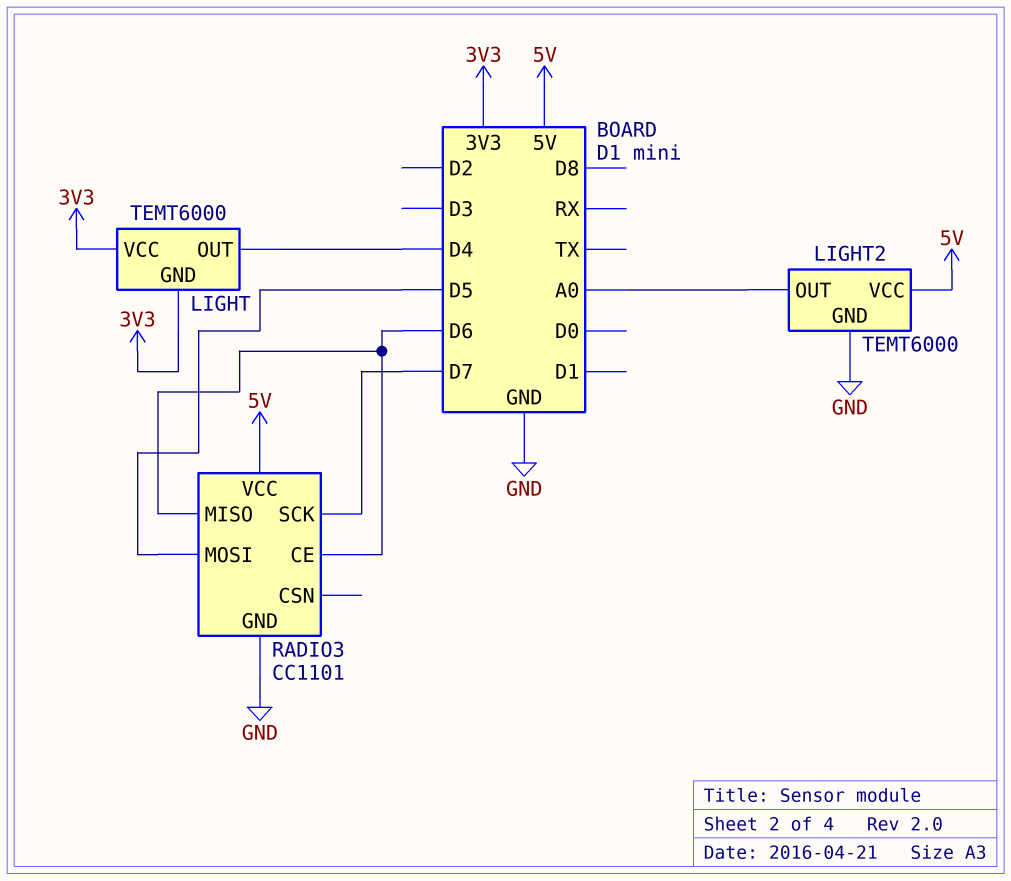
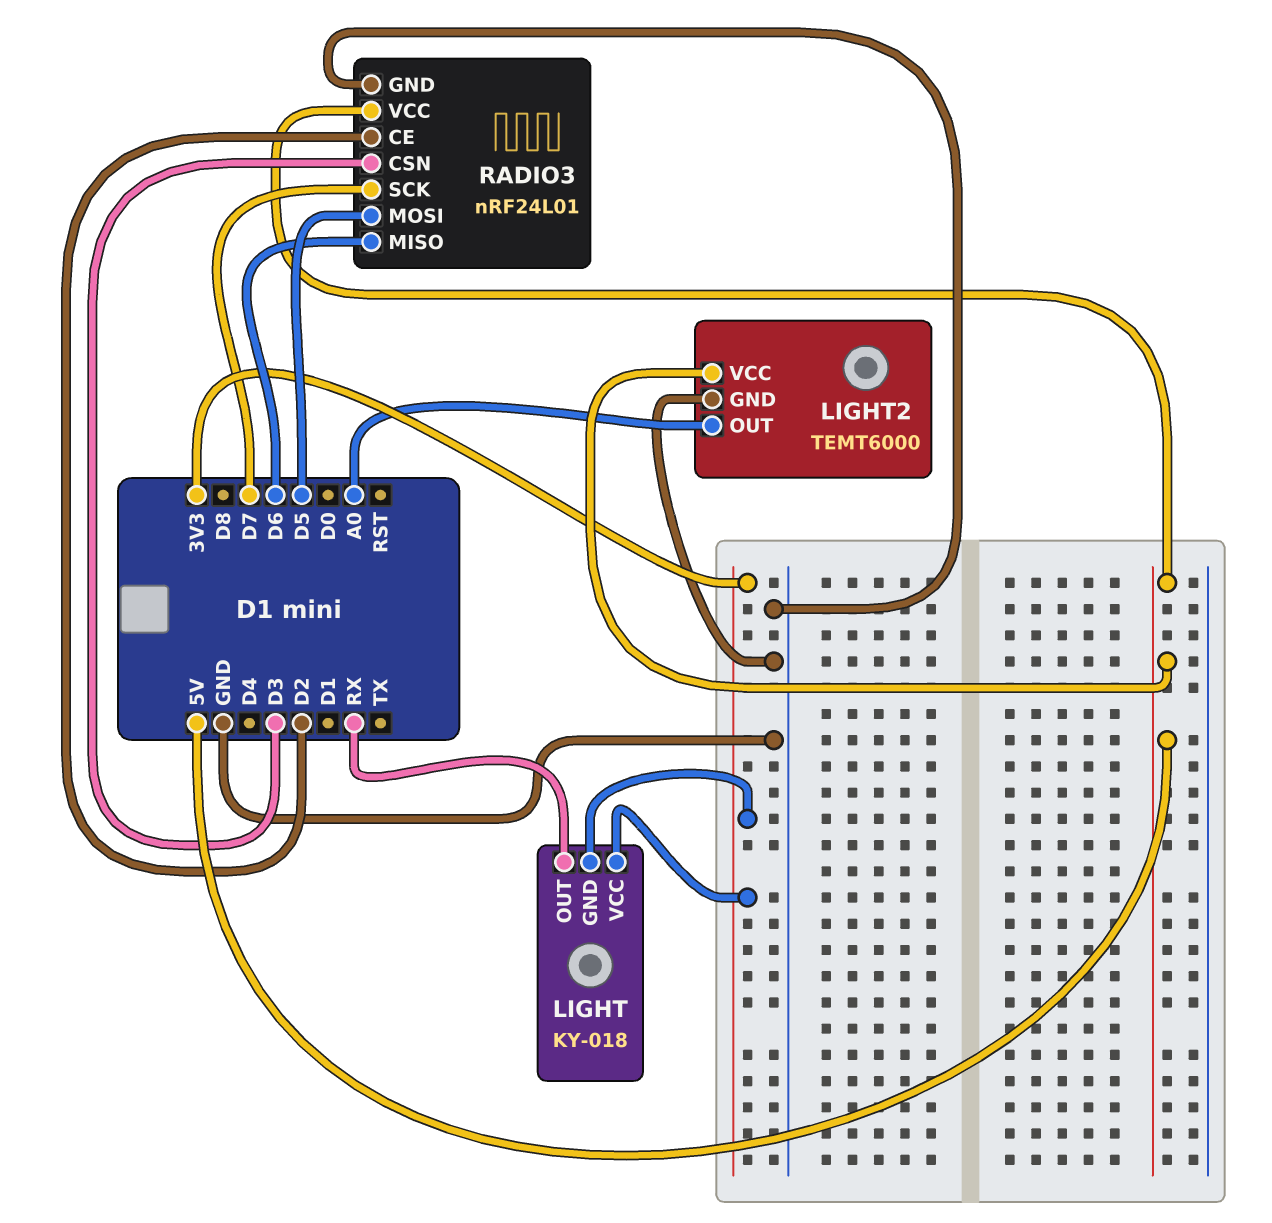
LIGHT: TEMT6000 -> KY-018
LIGHT pin OUT: D4 -> RX
RADIO3: CC1101 -> nRF24L01
RADIO3 pin CE: D6 -> D2
RADIO3 pin CSN: none -> D3

